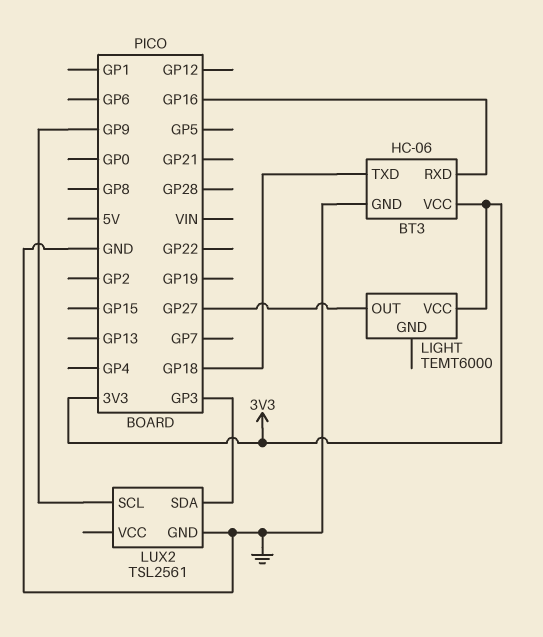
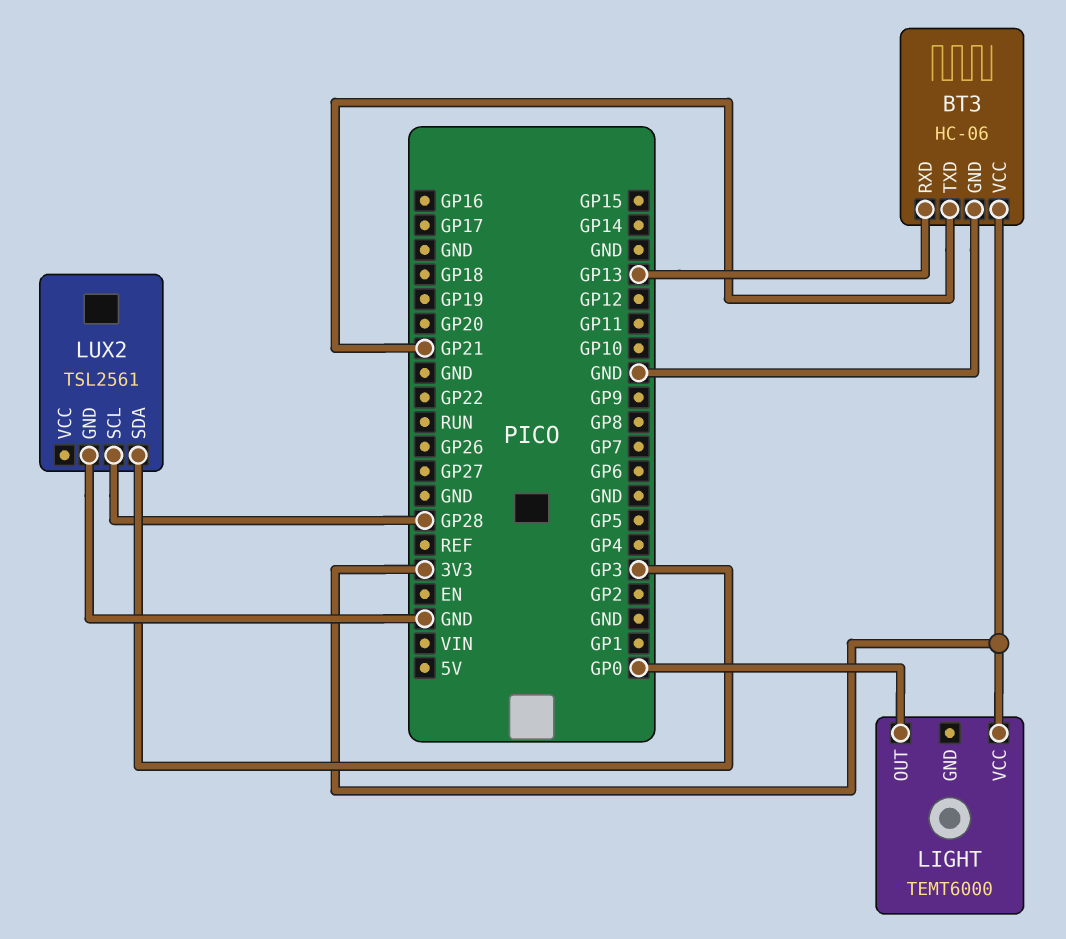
BT3 pin RXD: GP16 -> GP13
BT3 pin TXD: GP18 -> GP21
LIGHT pin OUT: GP27 -> GP0
LUX2 pin SCL: GP9 -> GP28

